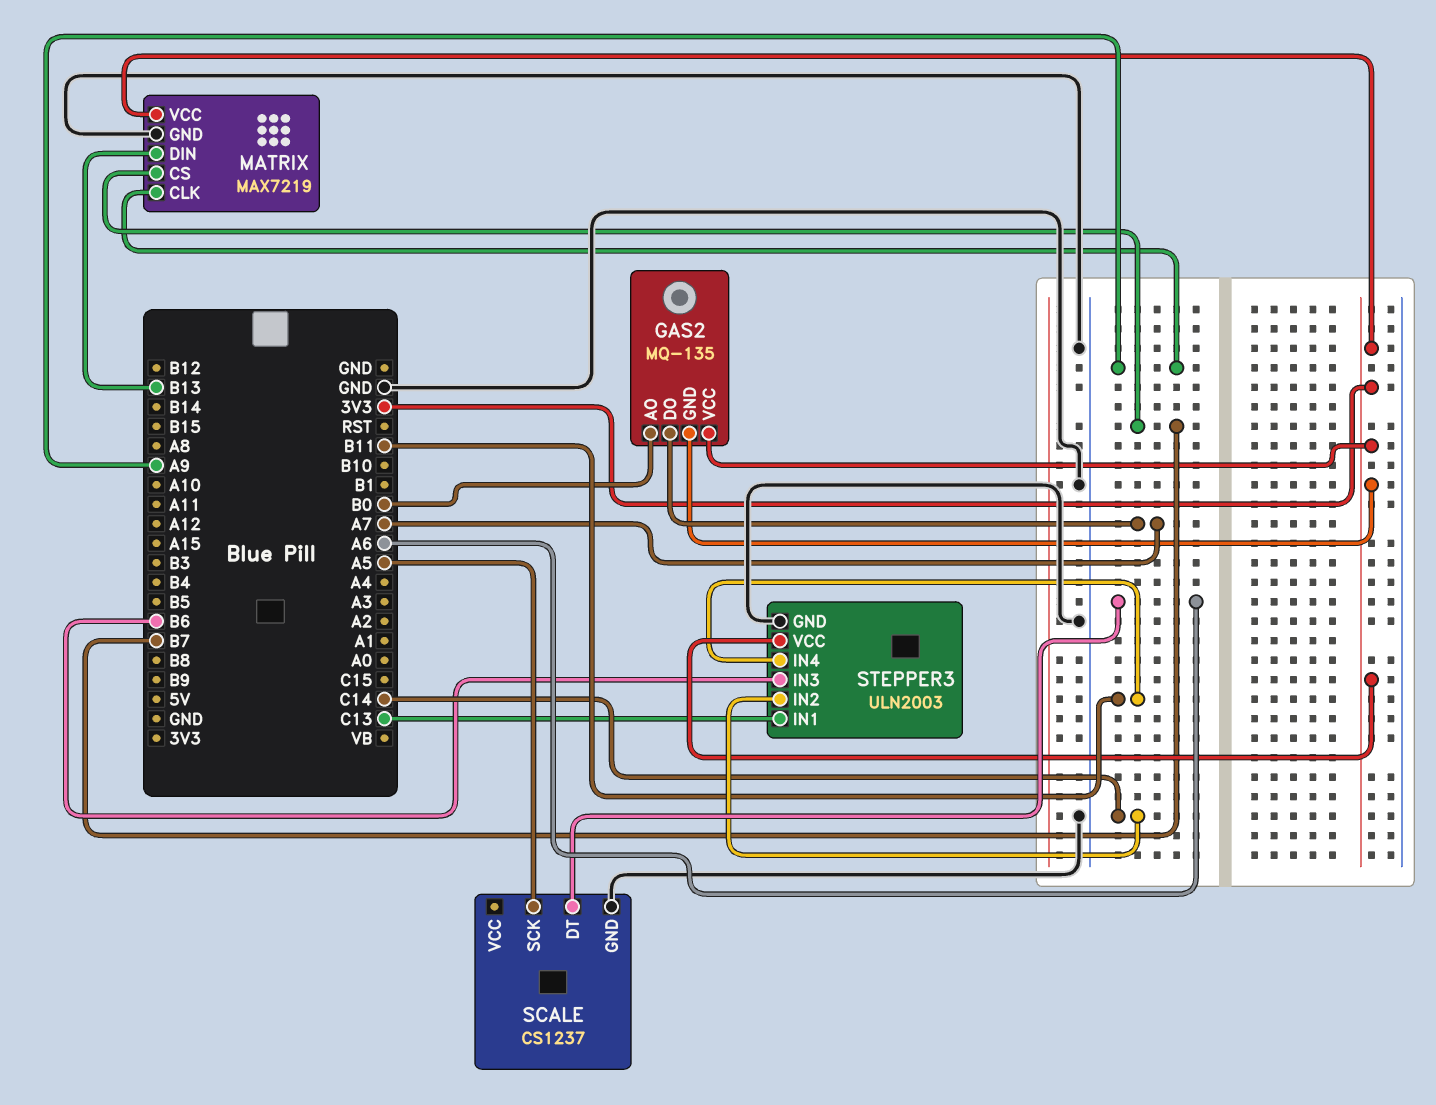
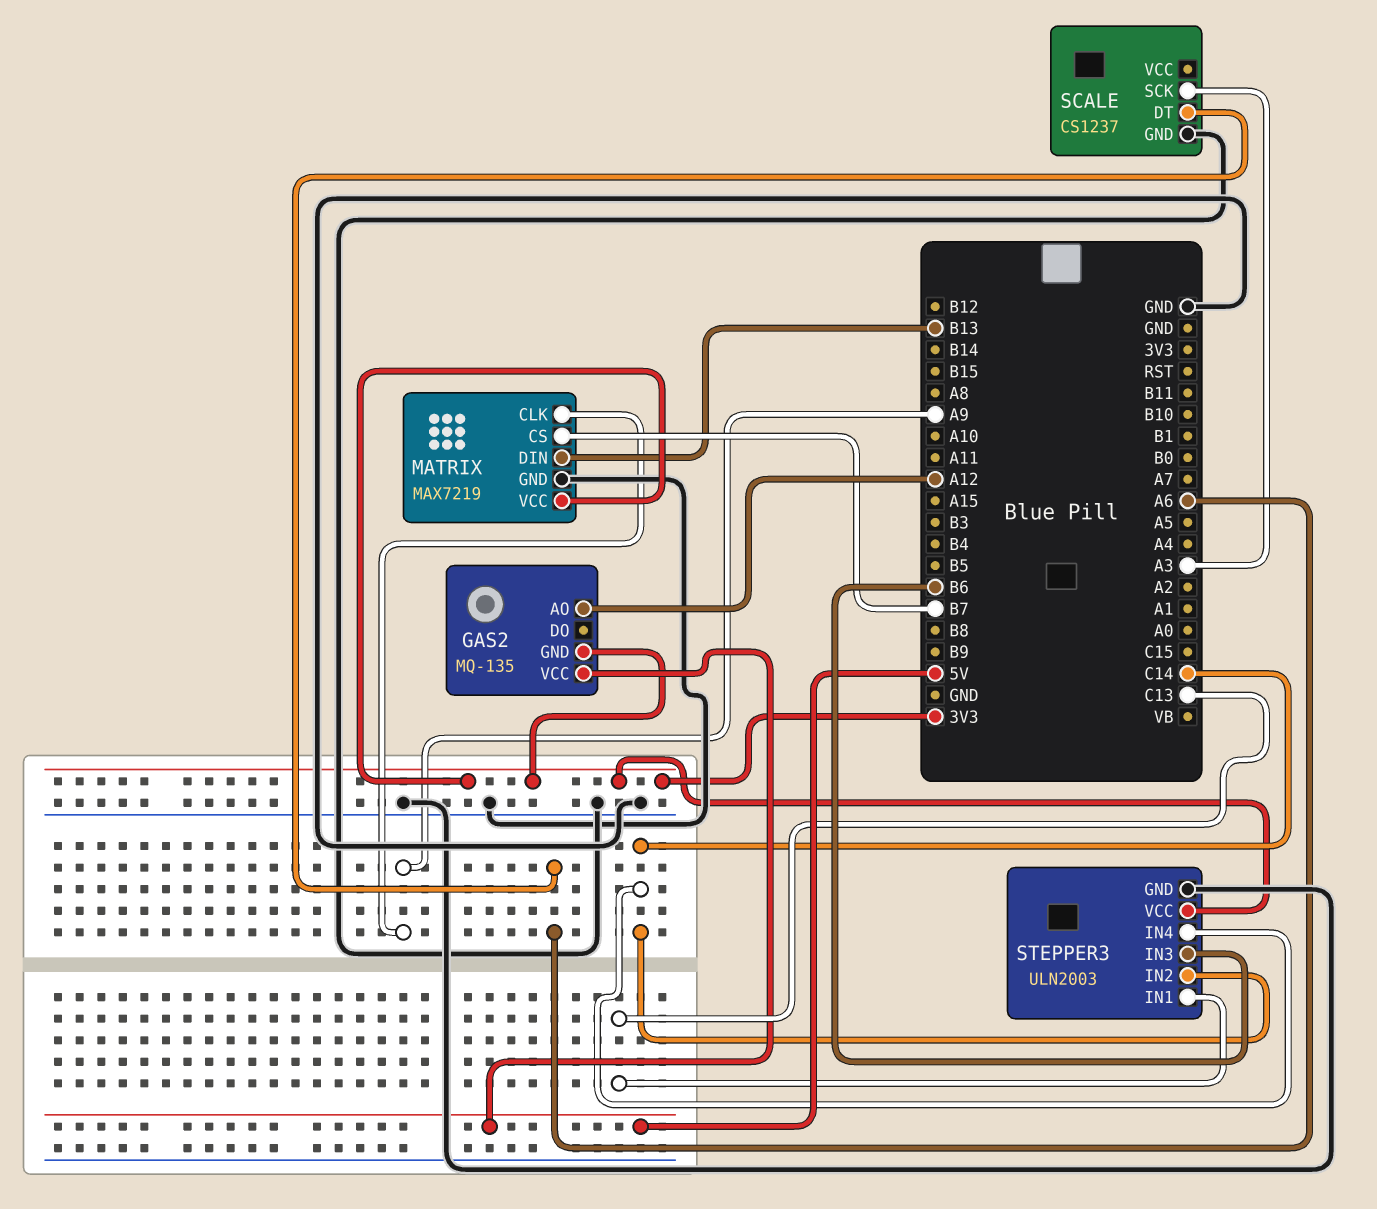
GAS2 pin AO: B0 -> A12
GAS2 pin DO: A7 -> none
GAS2 pin VCC: 3V3 -> 5V
SCALE pin SCK: A5 -> A3
STEPPER3 pin IN4: B11 -> C14

